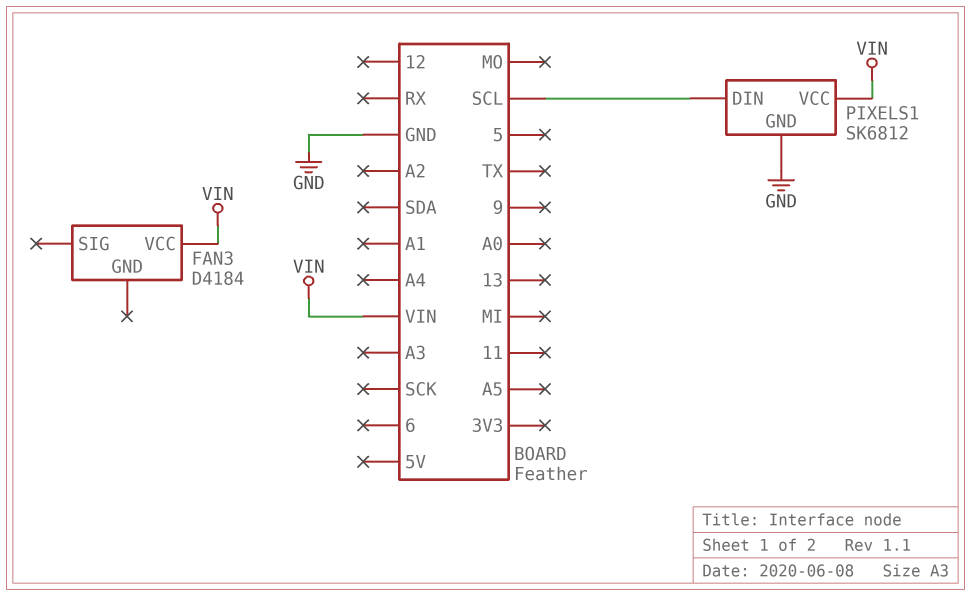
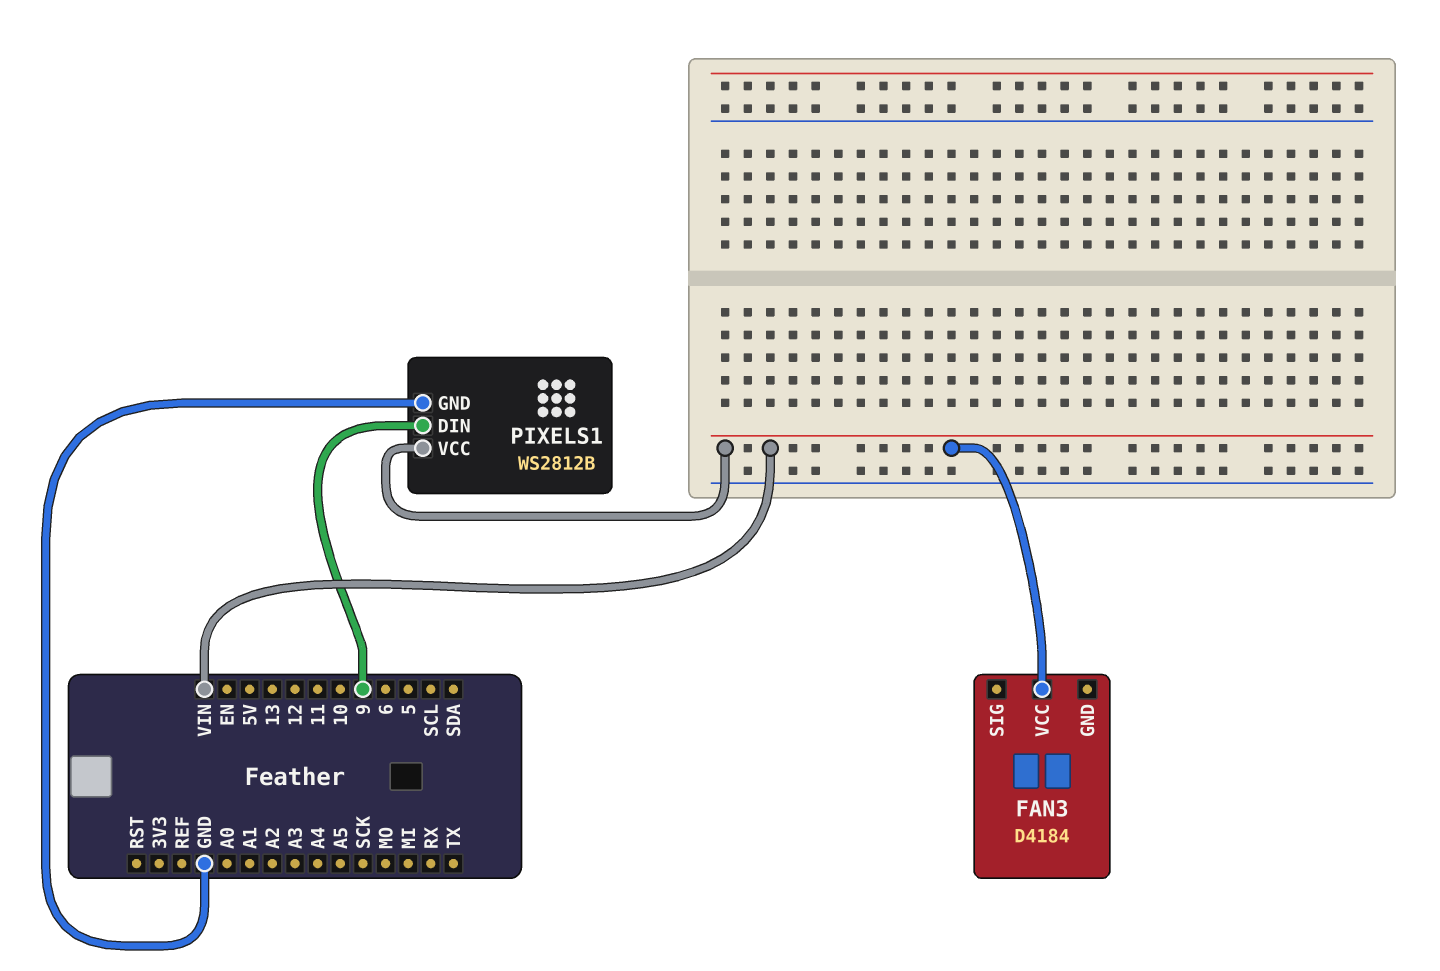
PIXELS1: SK6812 -> WS2812B
PIXELS1 pin DIN: SCL -> 9

